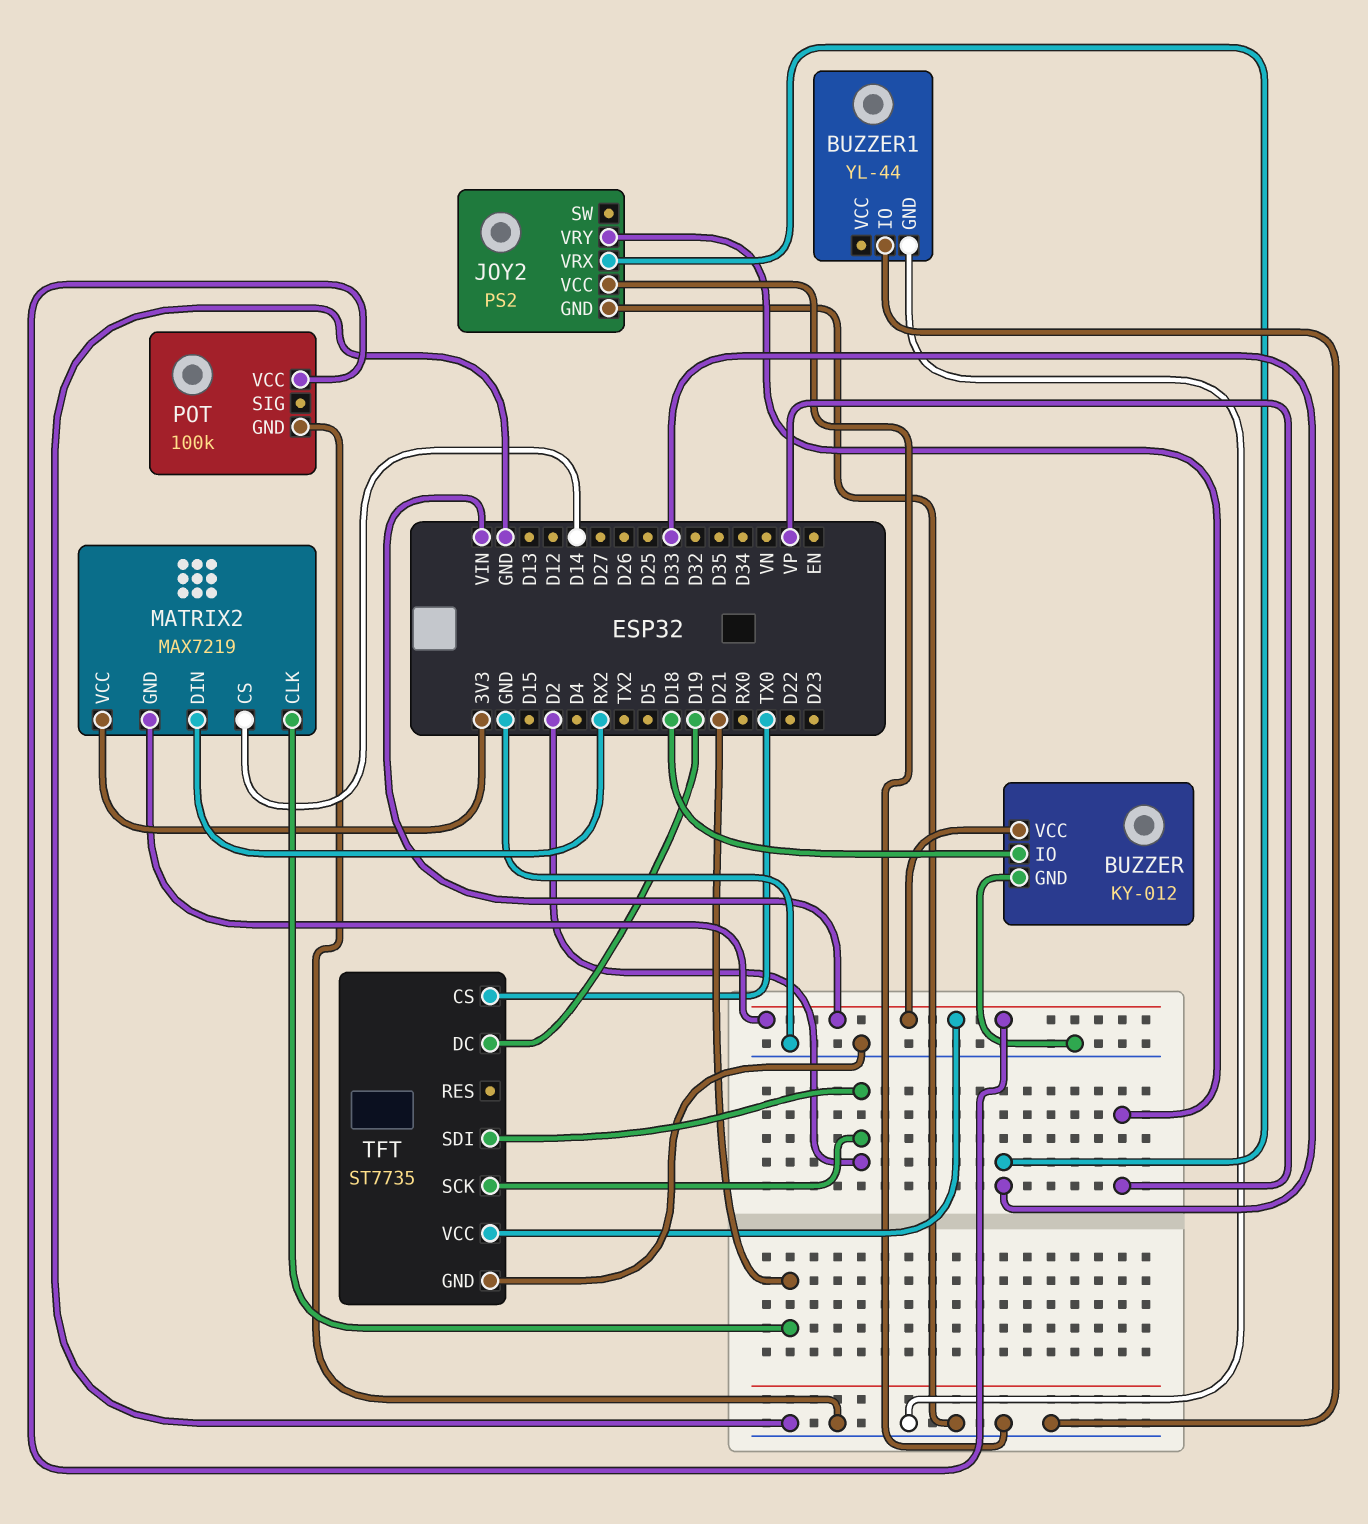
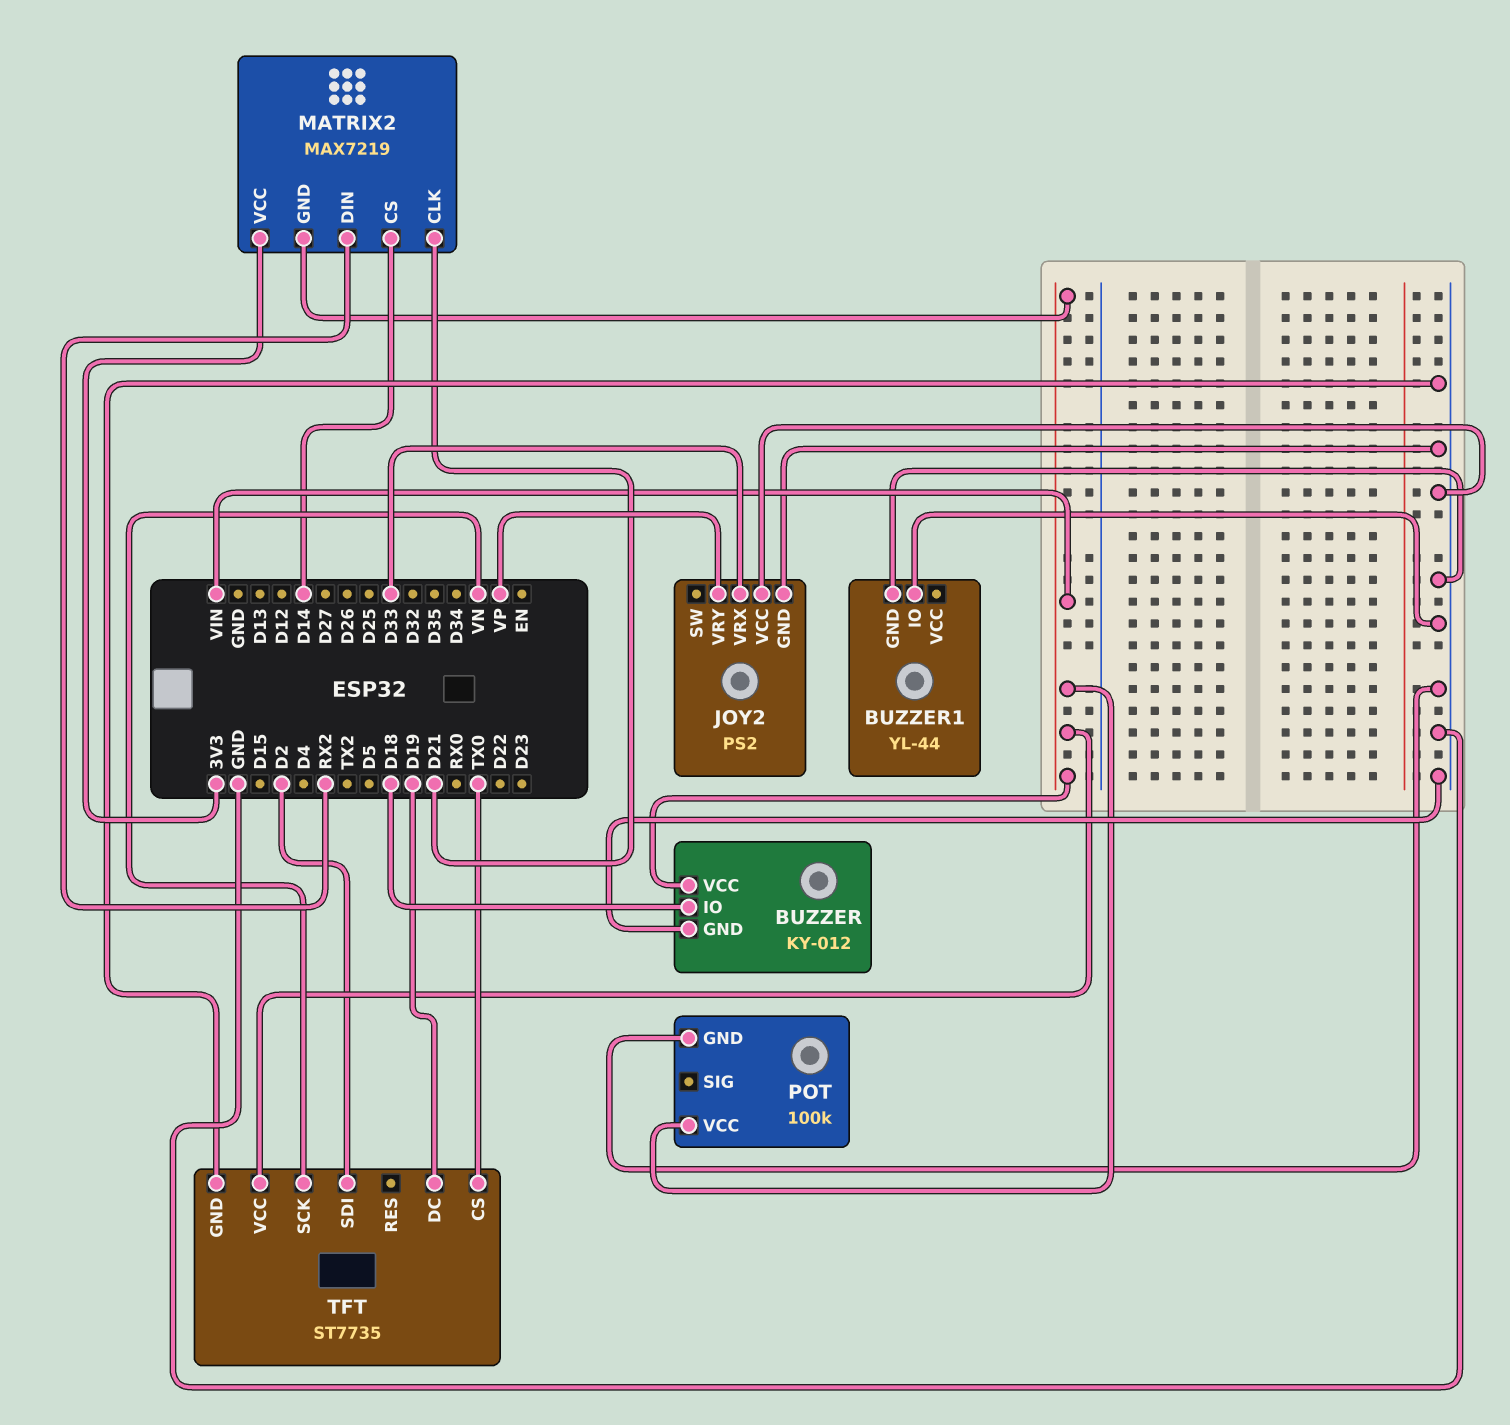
TFT pin SCK: D2 -> VN

